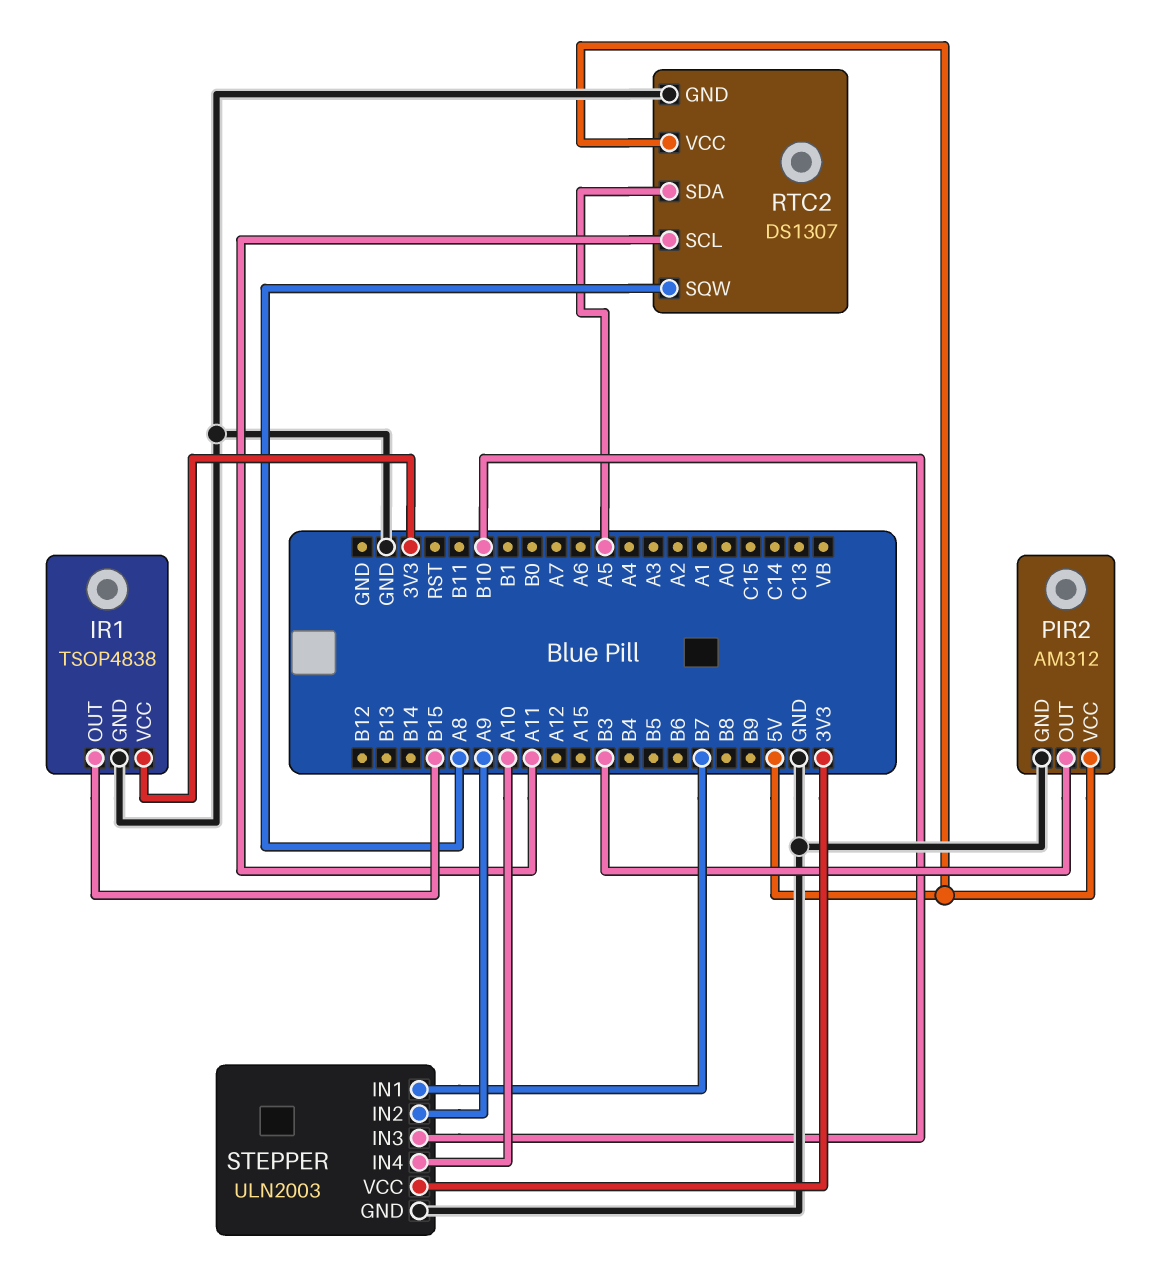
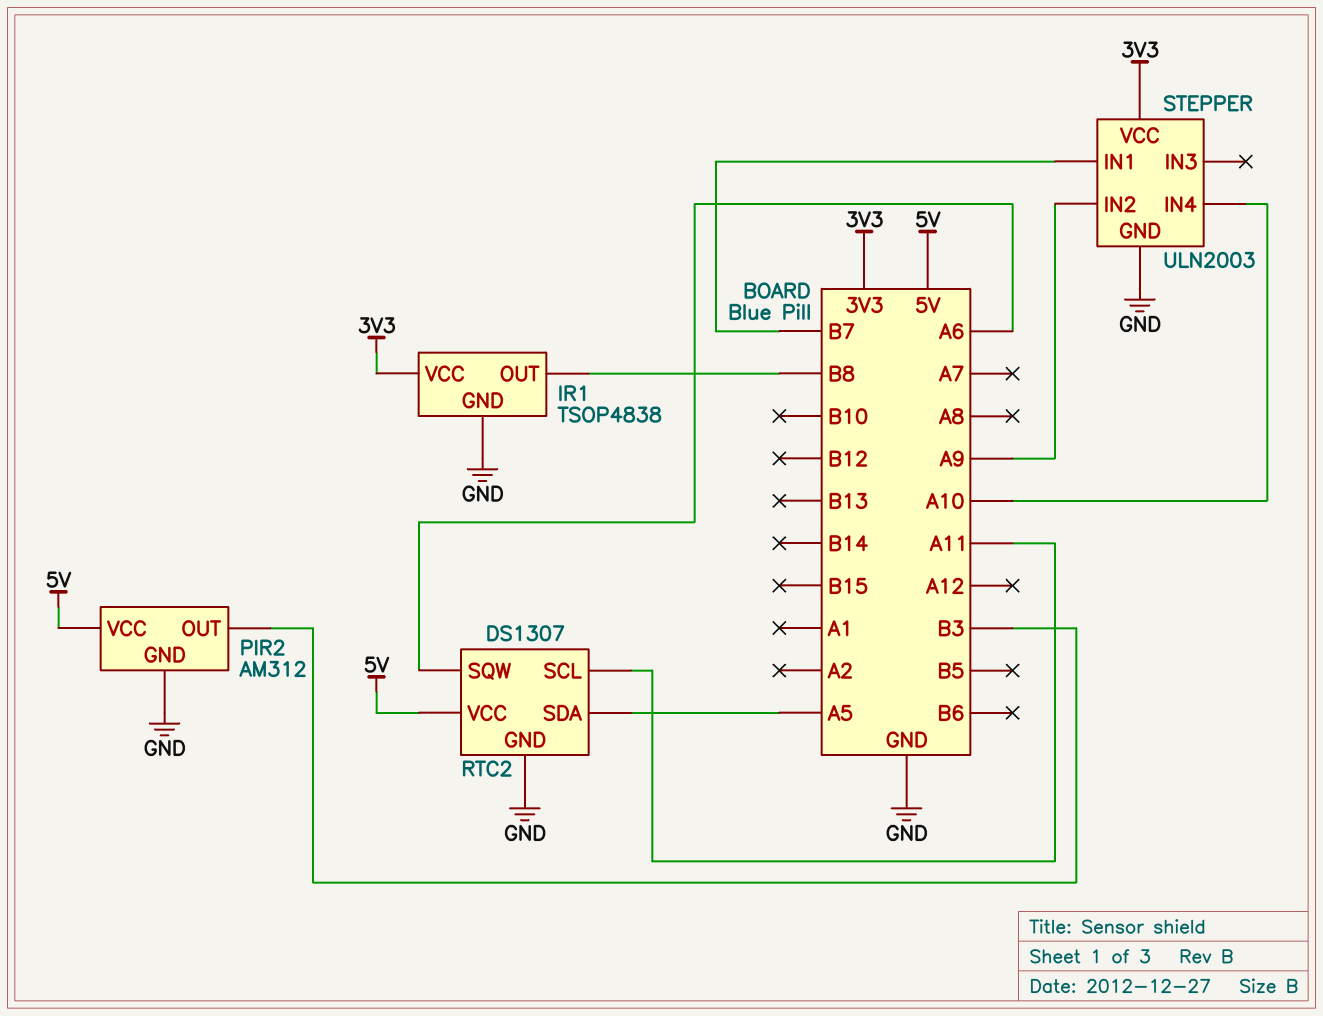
IR1 pin OUT: B15 -> B8
RTC2 pin SQW: A8 -> A6
STEPPER pin IN3: B10 -> none

